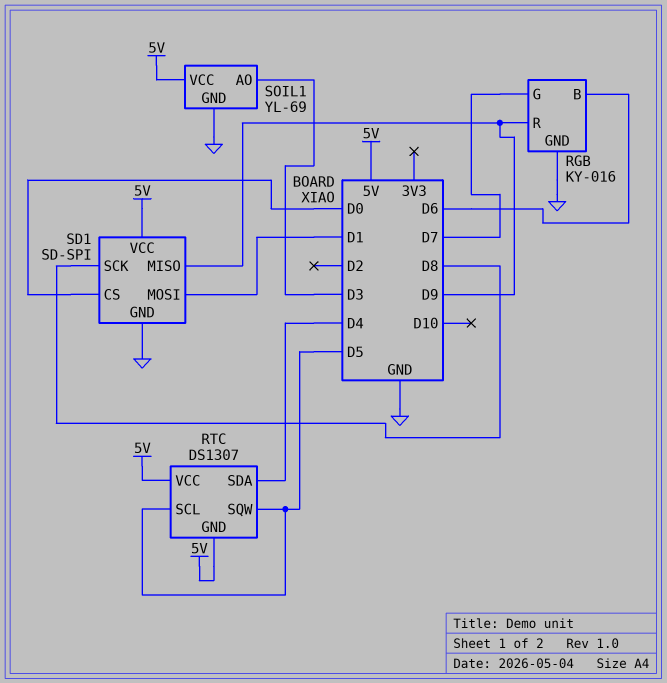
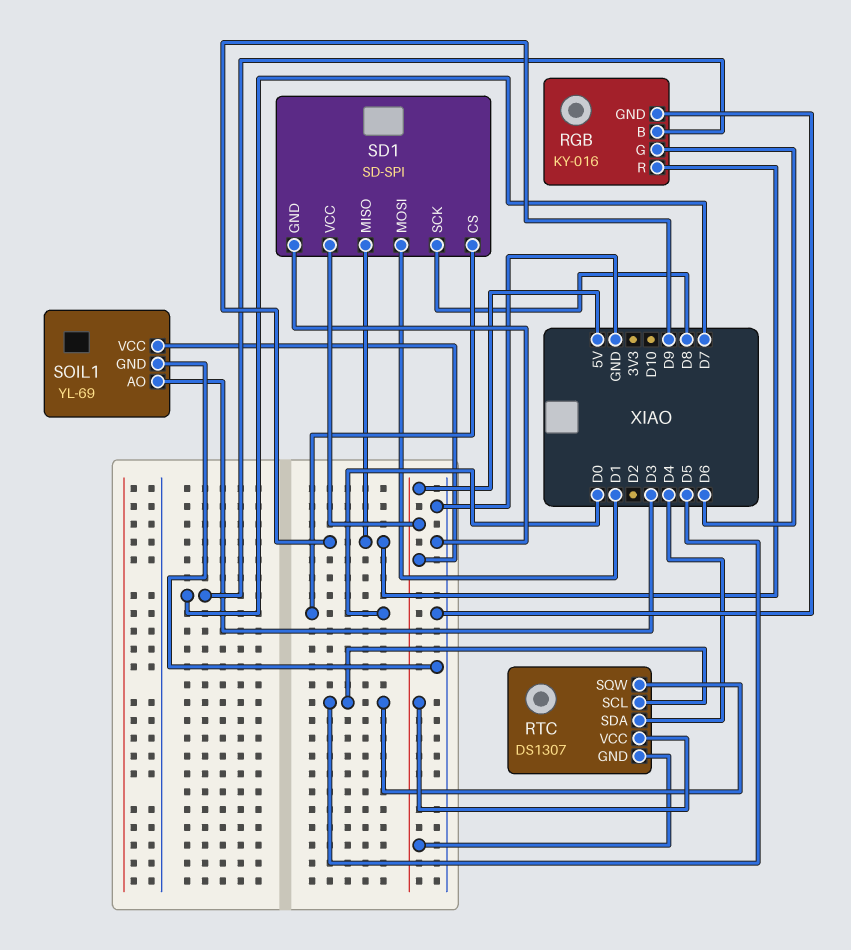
RGB pin B: D6 -> D7
RGB pin G: D7 -> D6

